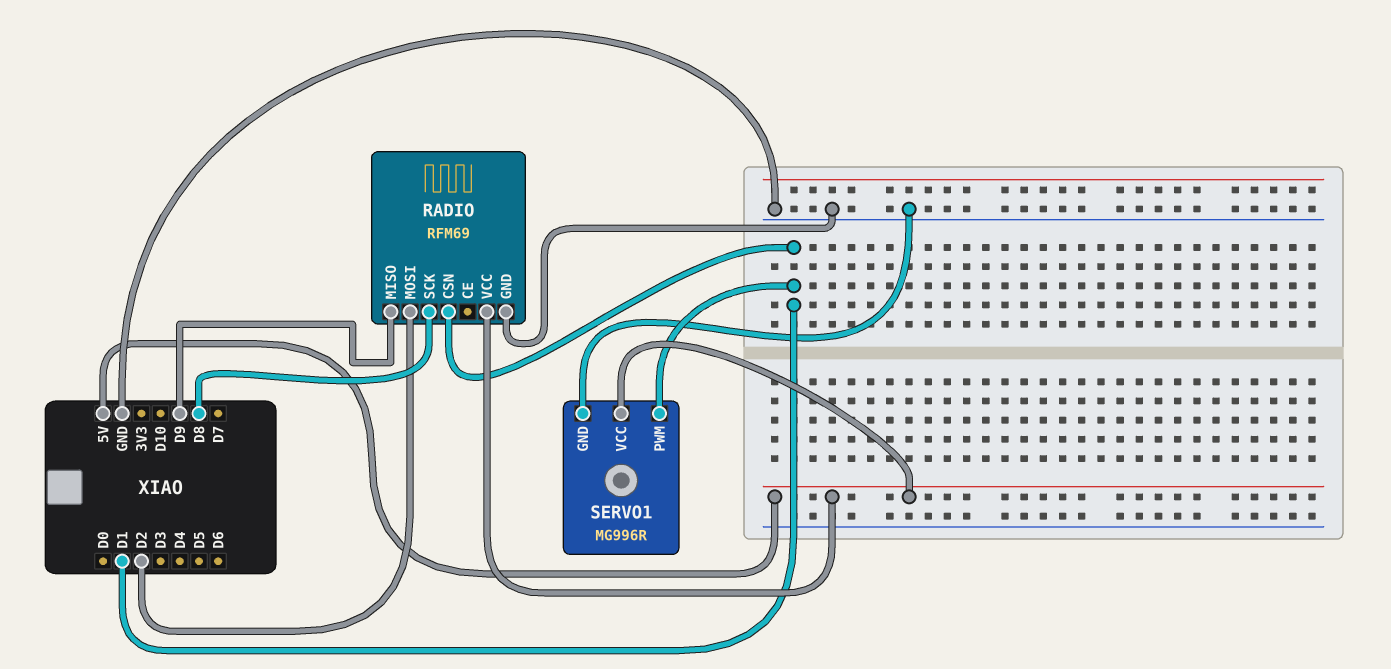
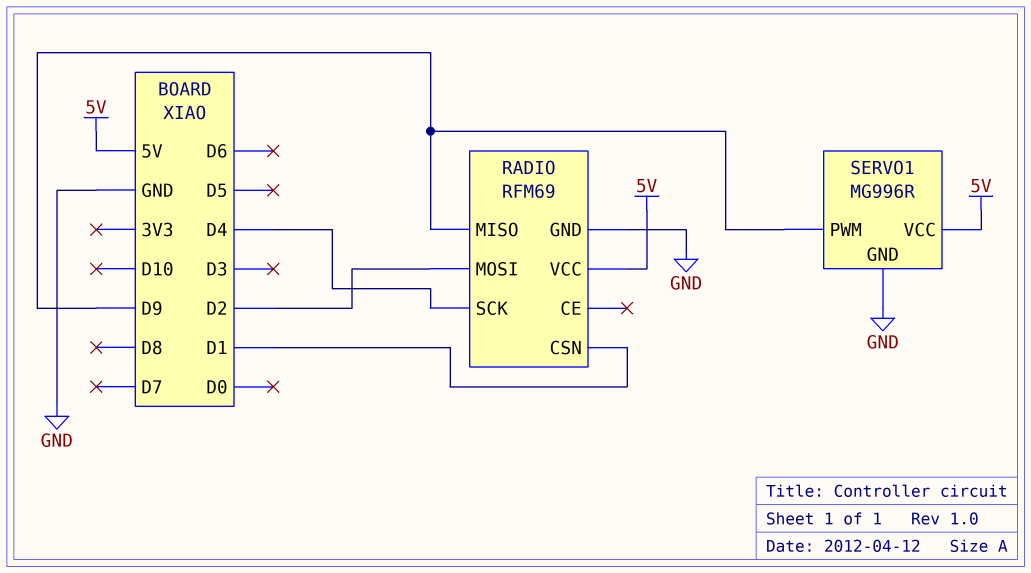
RADIO pin SCK: D8 -> D4
SERVO1 pin PWM: D1 -> D9

